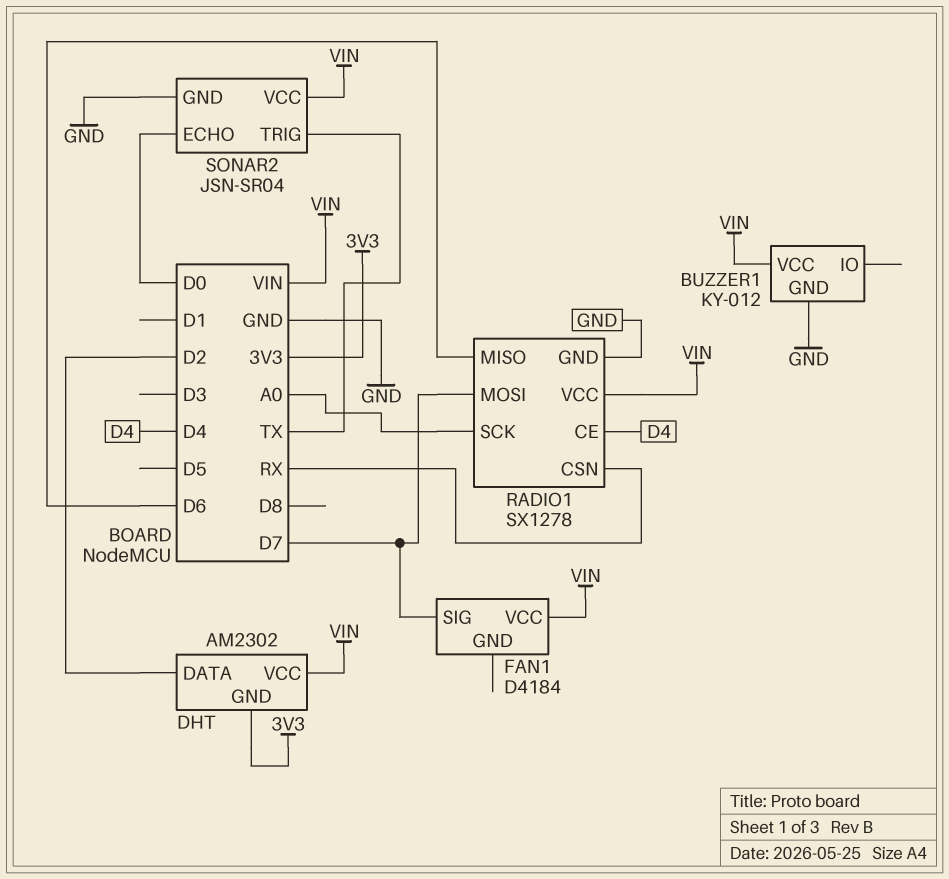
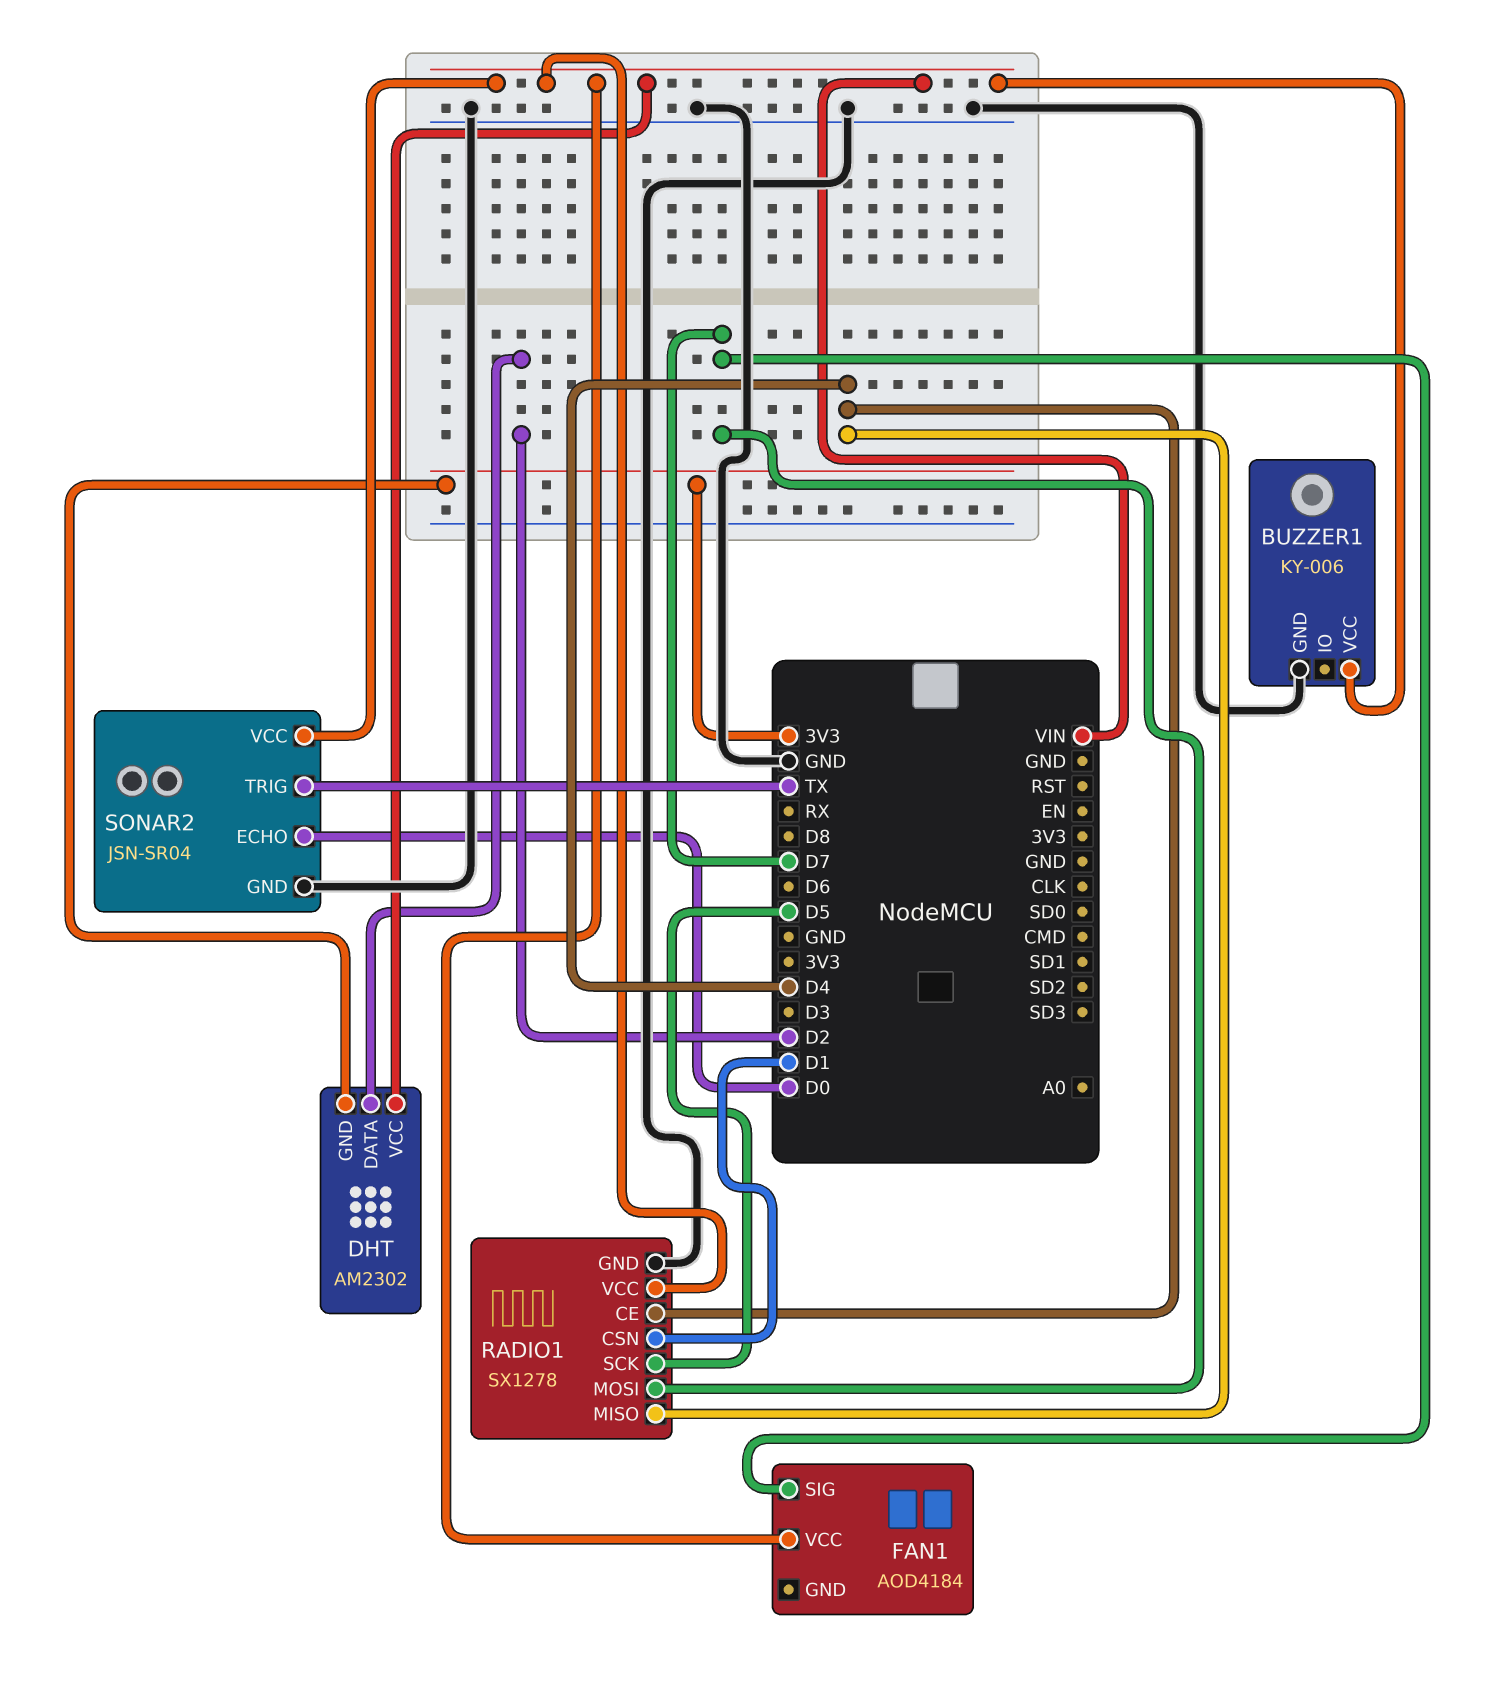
BUZZER1: KY-012 -> KY-006
FAN1: D4184 -> AOD4184
RADIO1 pin CSN: RX -> D1
RADIO1 pin MISO: D6 -> D4
RADIO1 pin SCK: A0 -> D5

